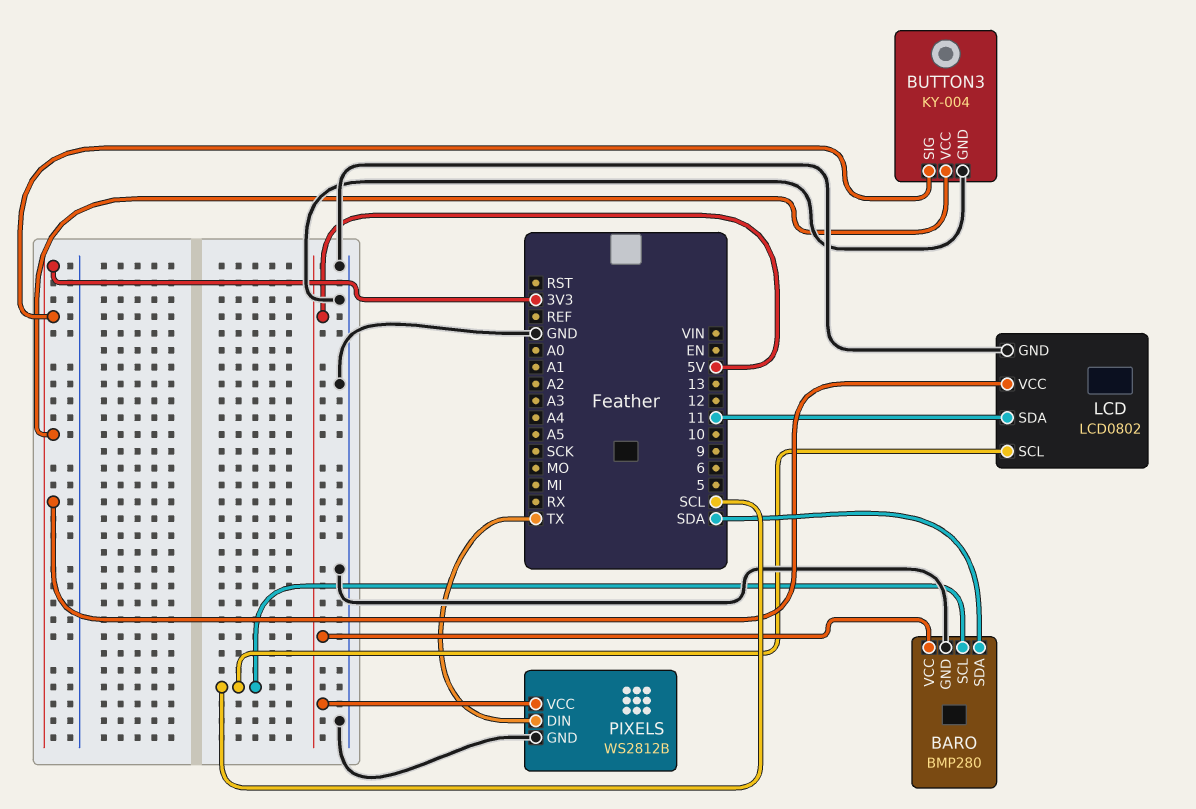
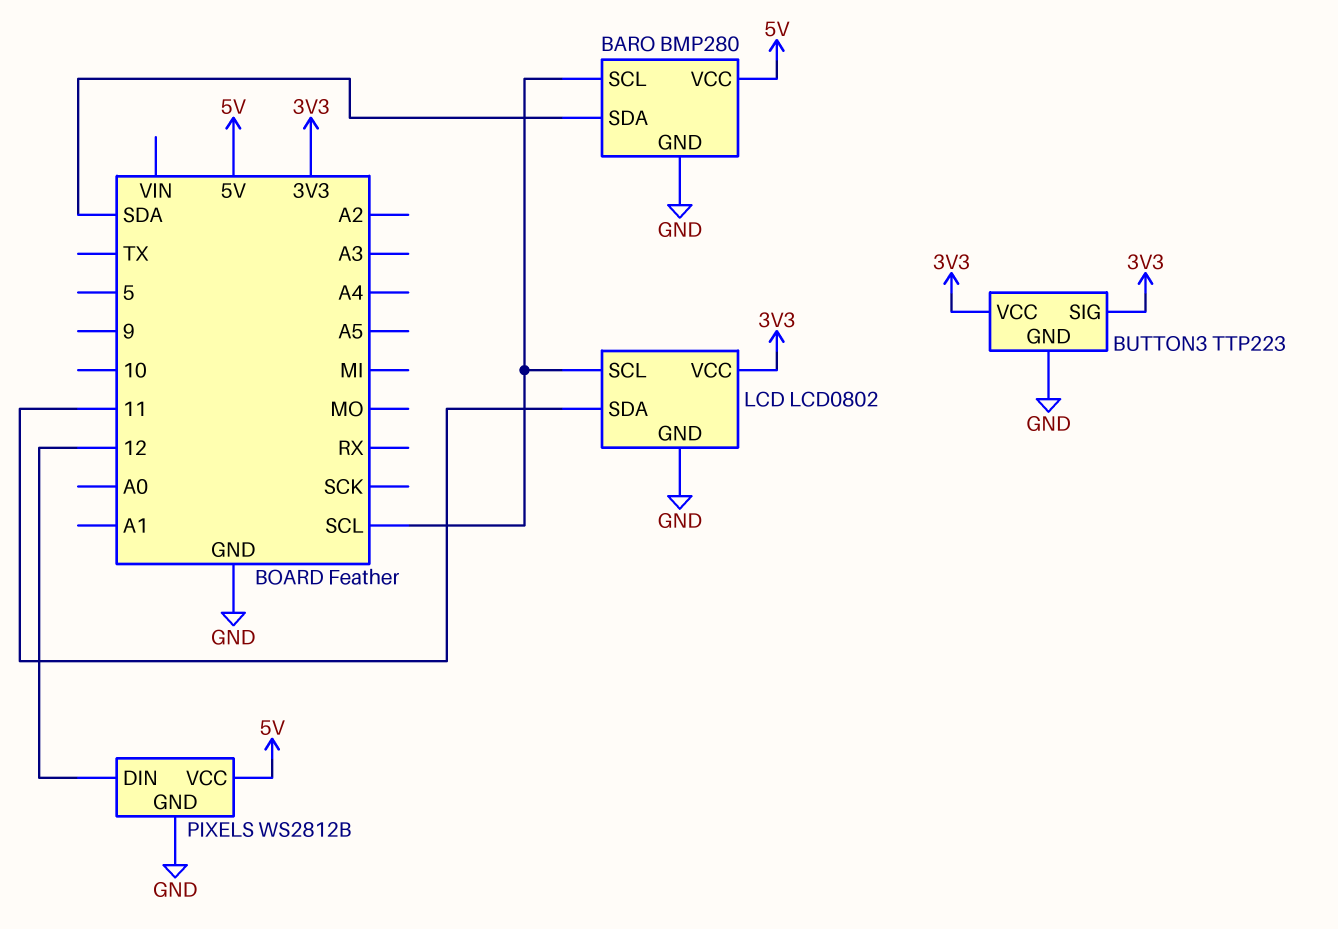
BUTTON3: KY-004 -> TTP223
PIXELS pin DIN: TX -> 12

